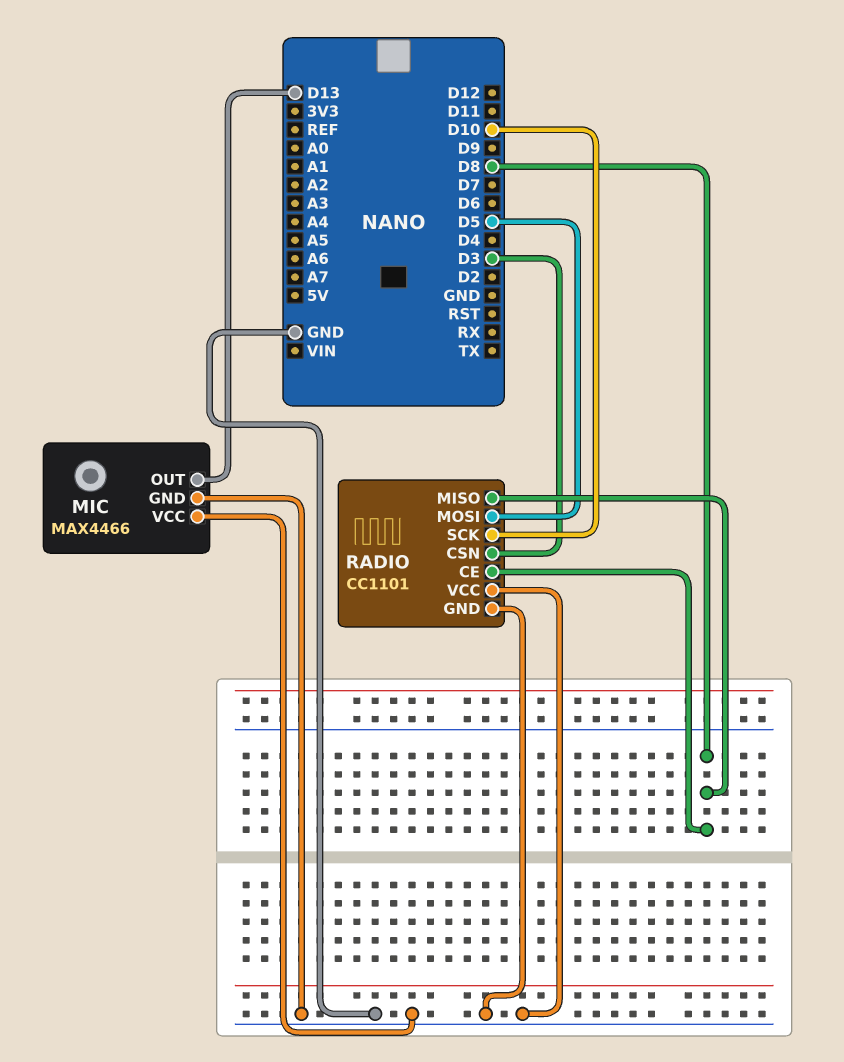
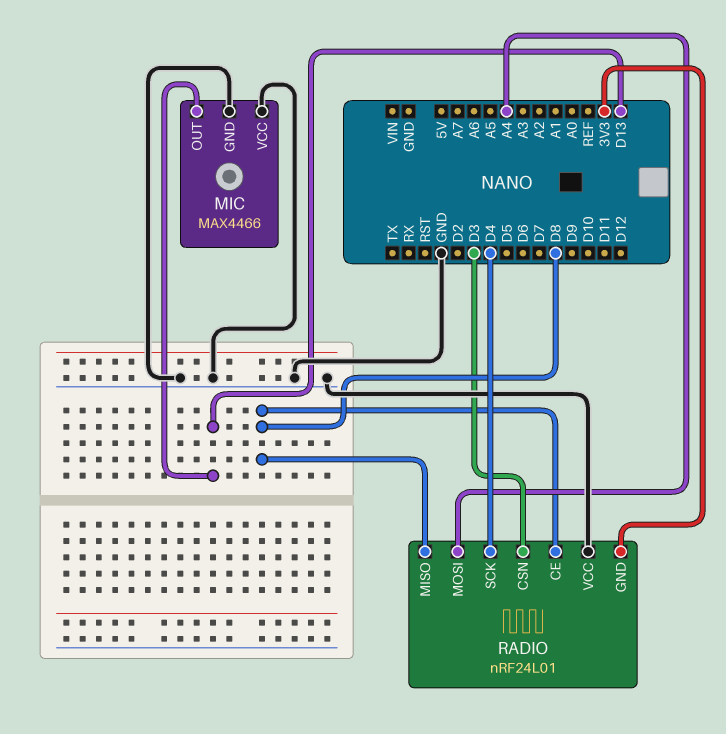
RADIO: CC1101 -> nRF24L01
RADIO pin GND: GND -> 3V3
RADIO pin MOSI: D5 -> A4
RADIO pin SCK: D10 -> D4

